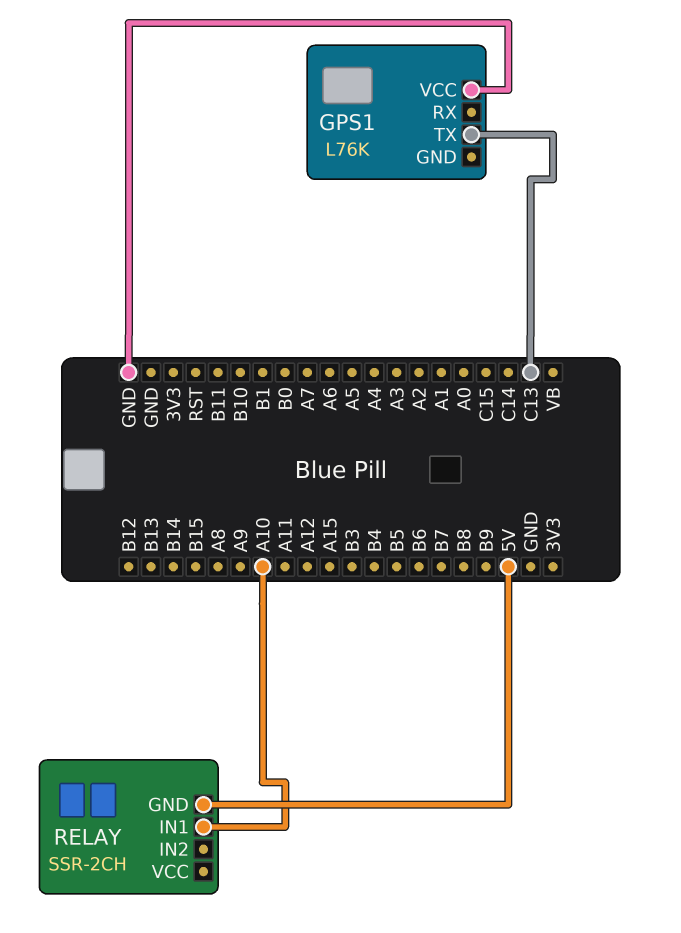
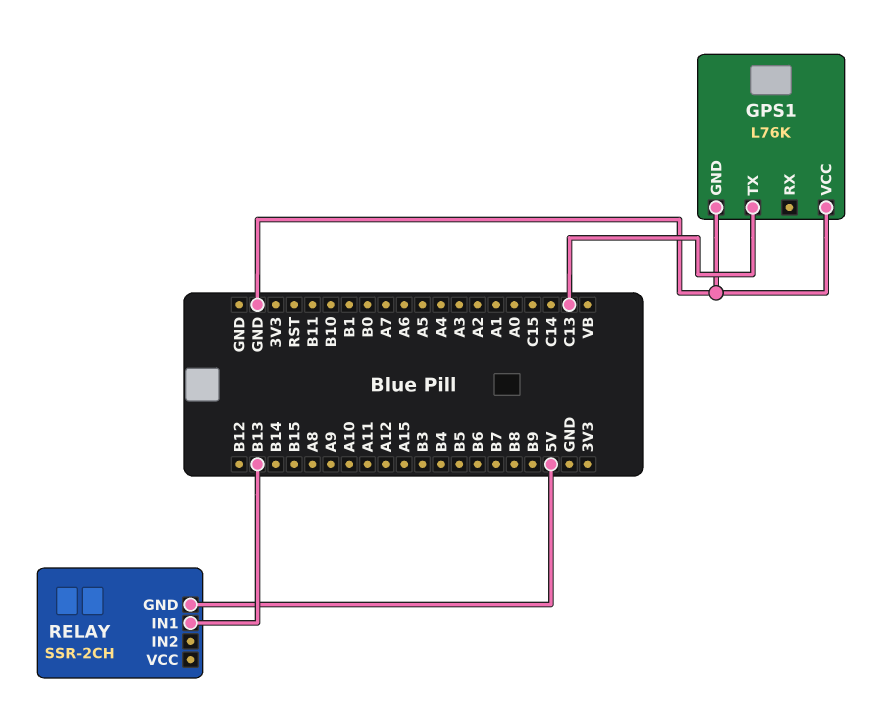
GPS1 pin GND: none -> GND
RELAY pin IN1: A10 -> B13

